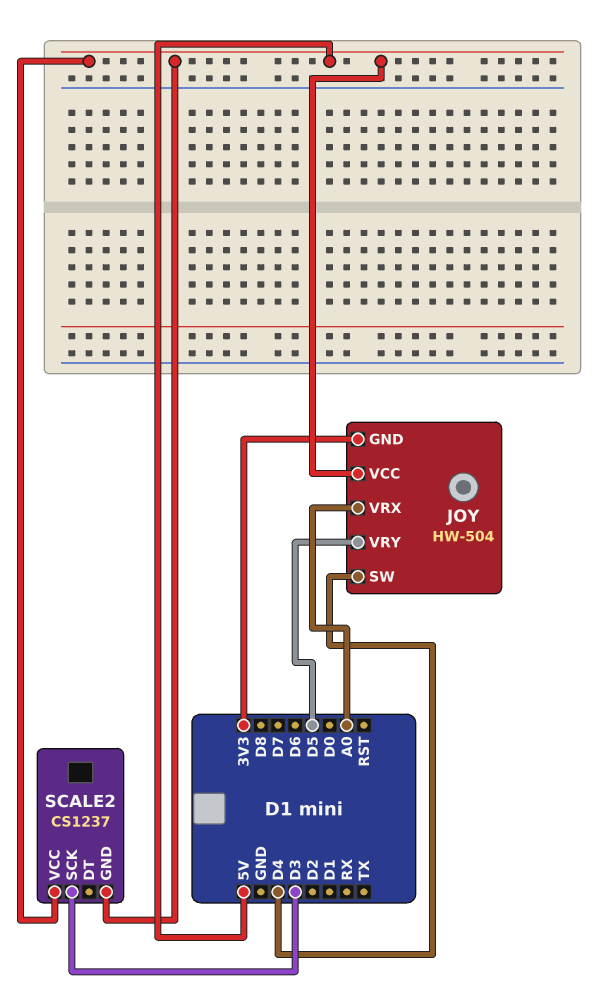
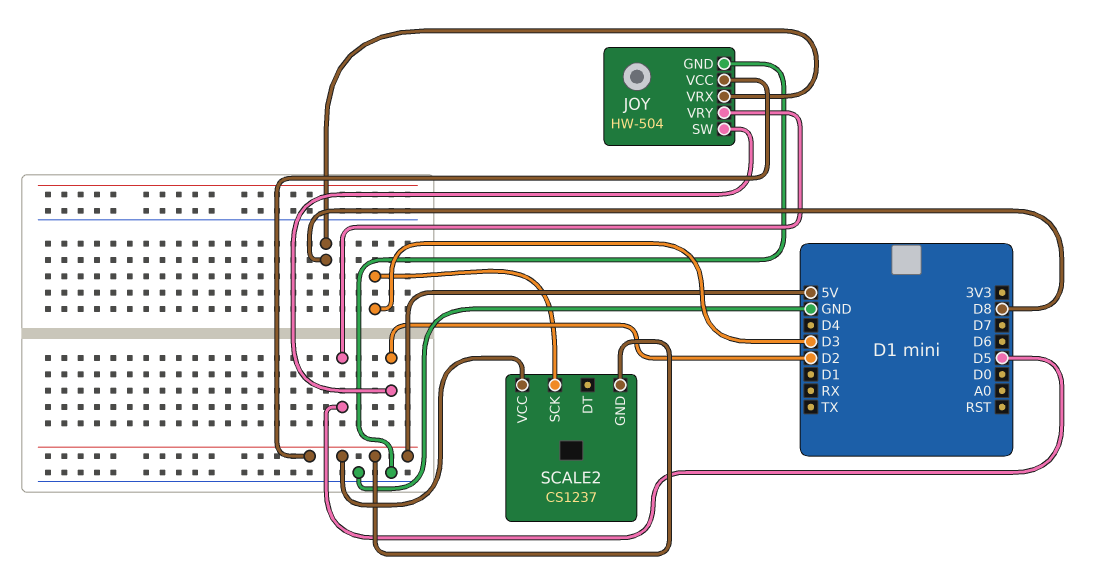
JOY pin GND: 3V3 -> GND
JOY pin SW: D4 -> D2
JOY pin VRX: A0 -> D8

